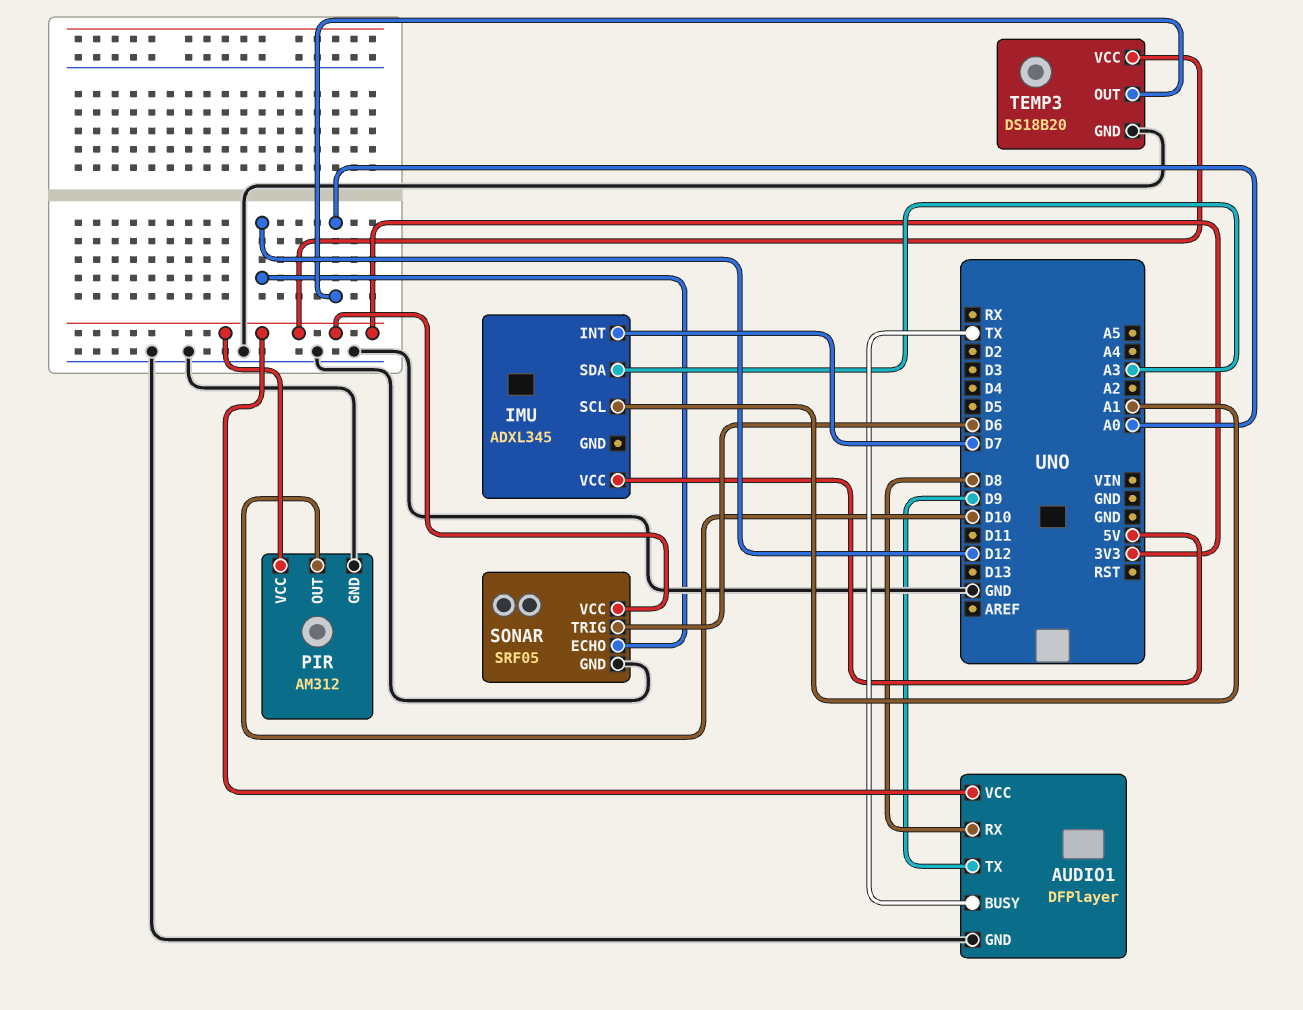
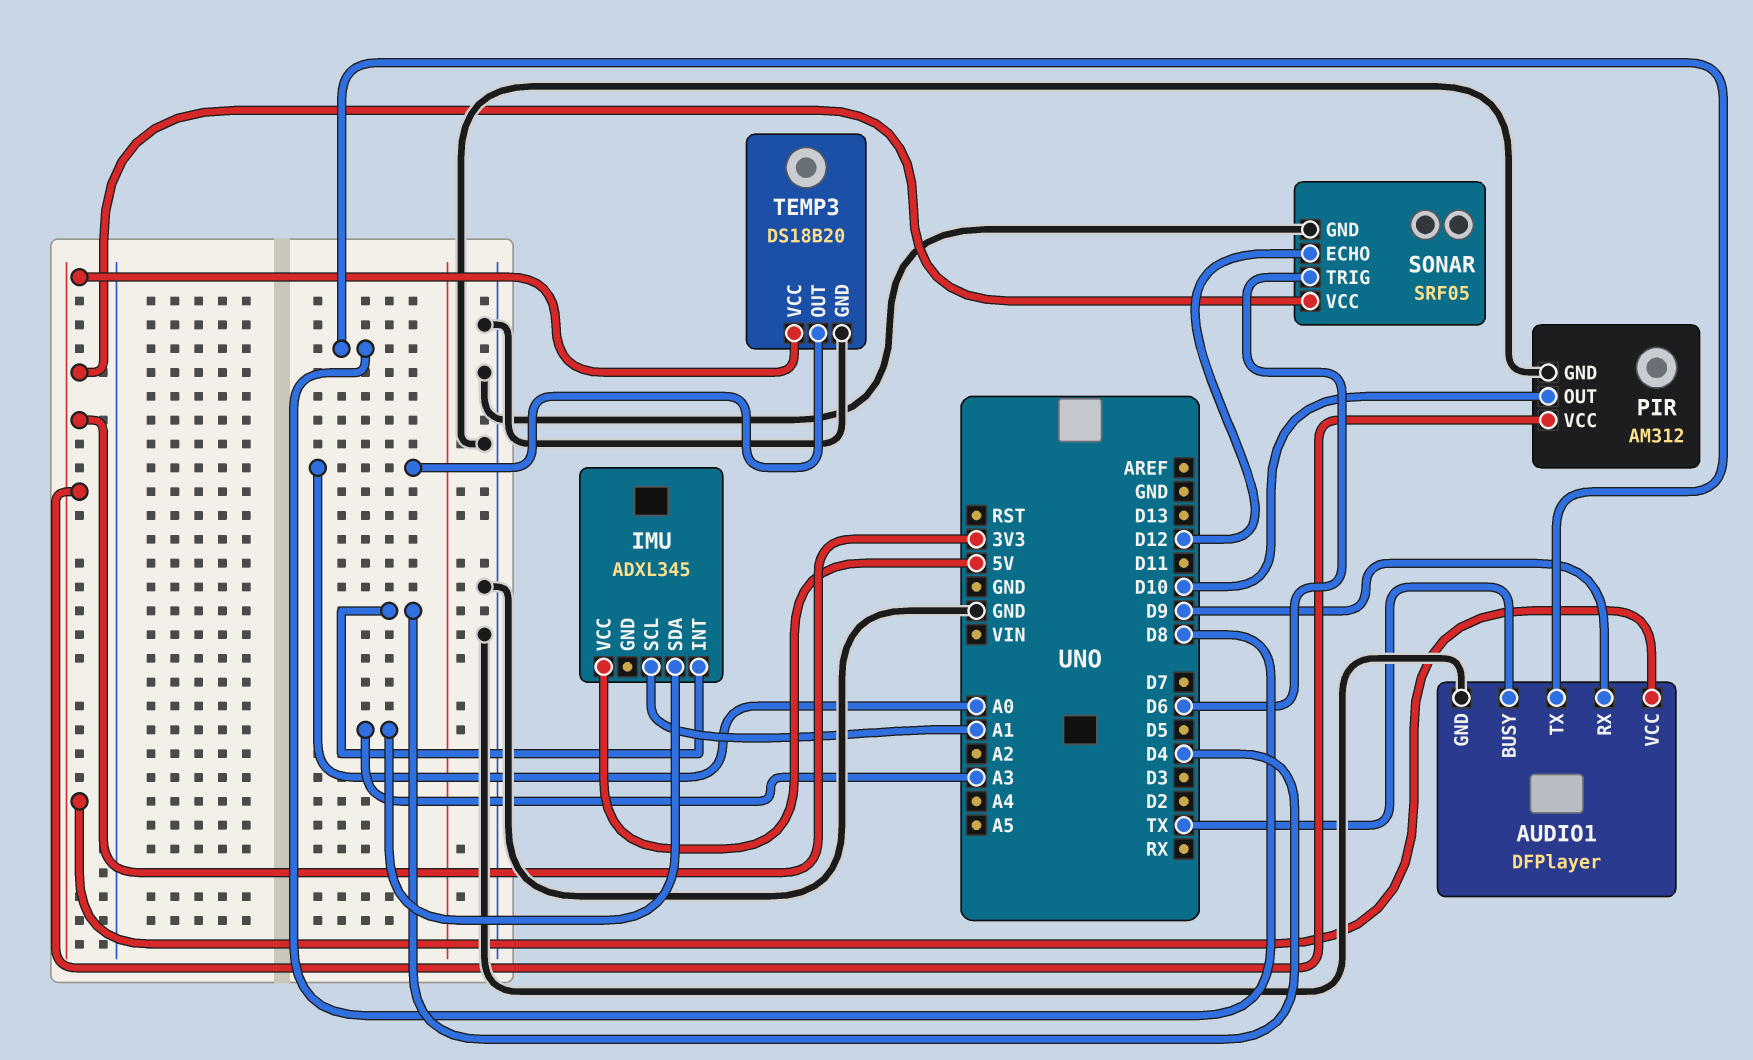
AUDIO1 pin RX: D8 -> D9
AUDIO1 pin TX: D9 -> D8
IMU pin INT: D7 -> D4

